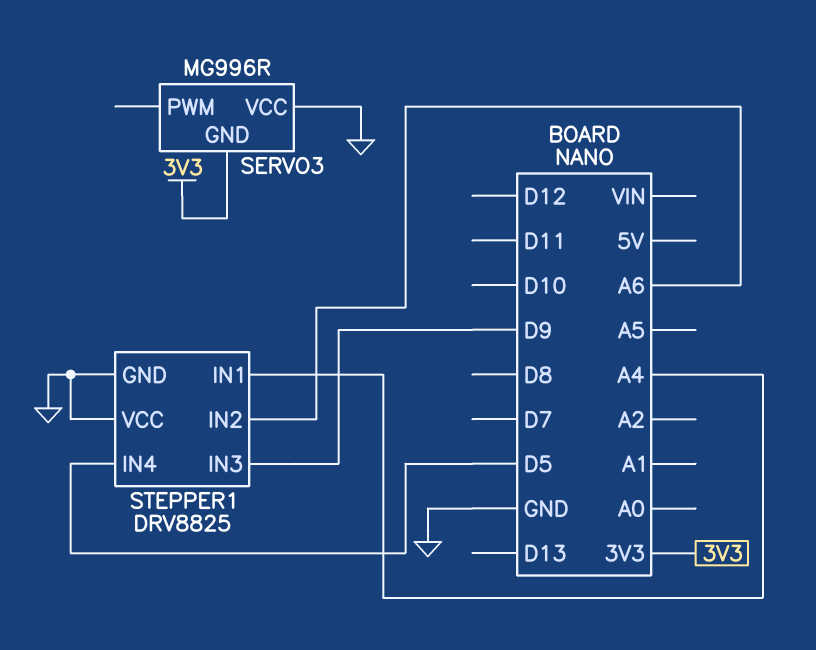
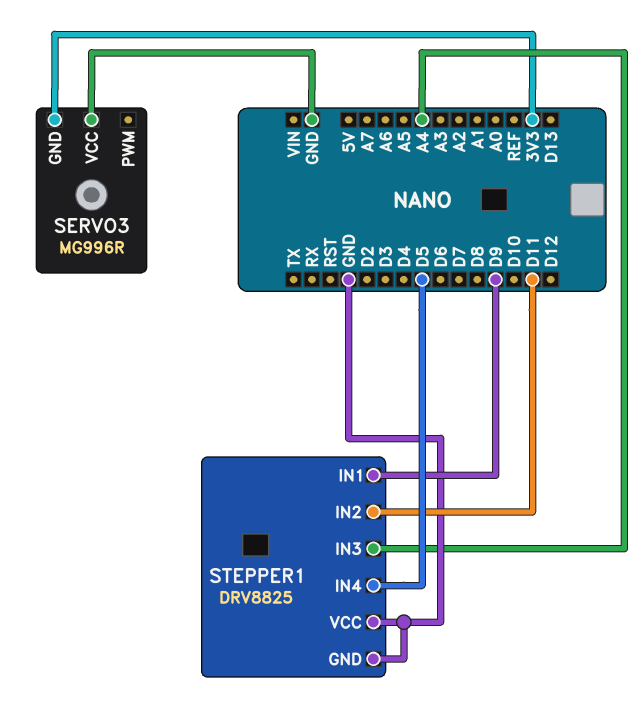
STEPPER1 pin IN1: A4 -> D9
STEPPER1 pin IN2: A6 -> D11
STEPPER1 pin IN3: D9 -> A4

